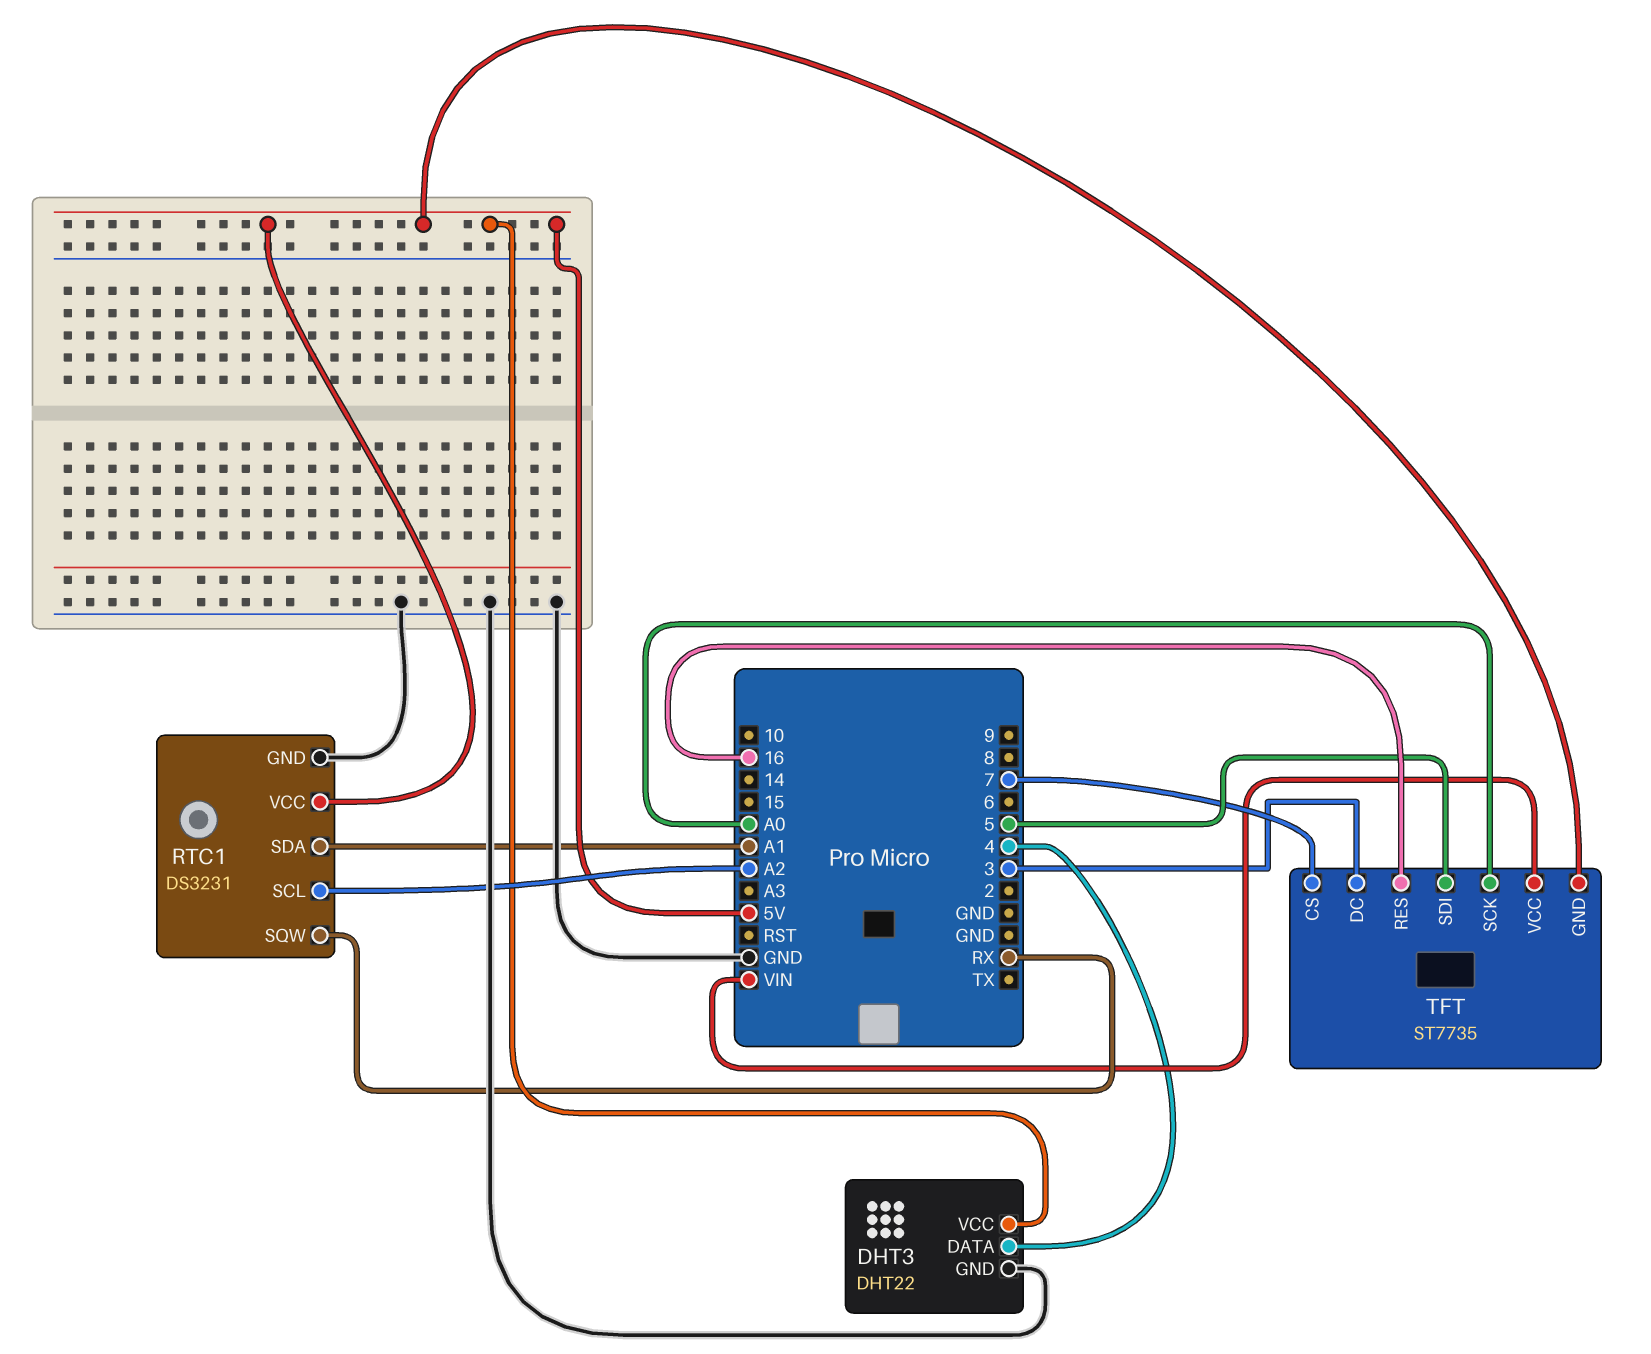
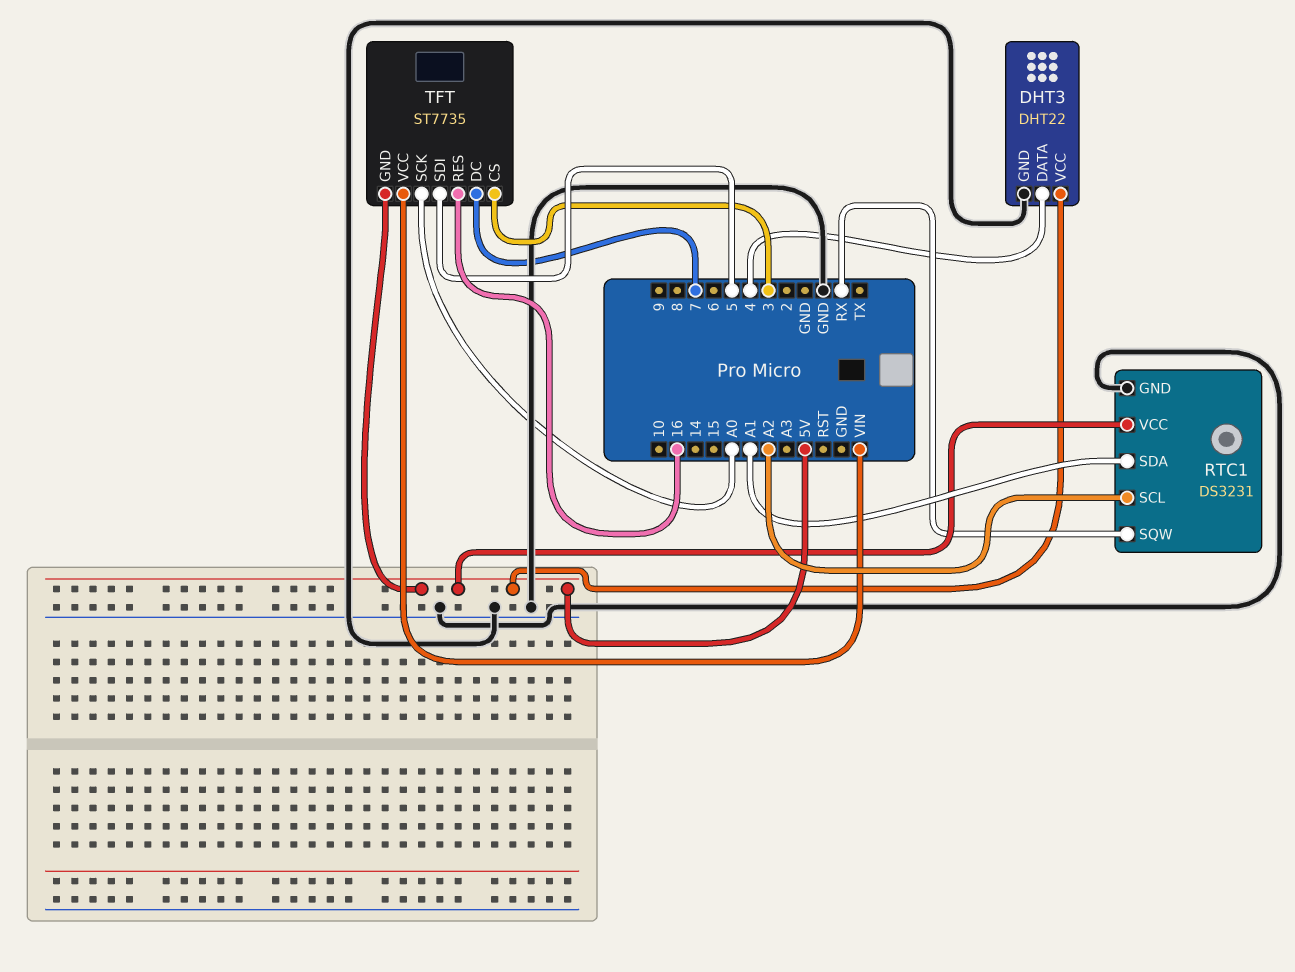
TFT pin CS: 7 -> 3
TFT pin DC: 3 -> 7

